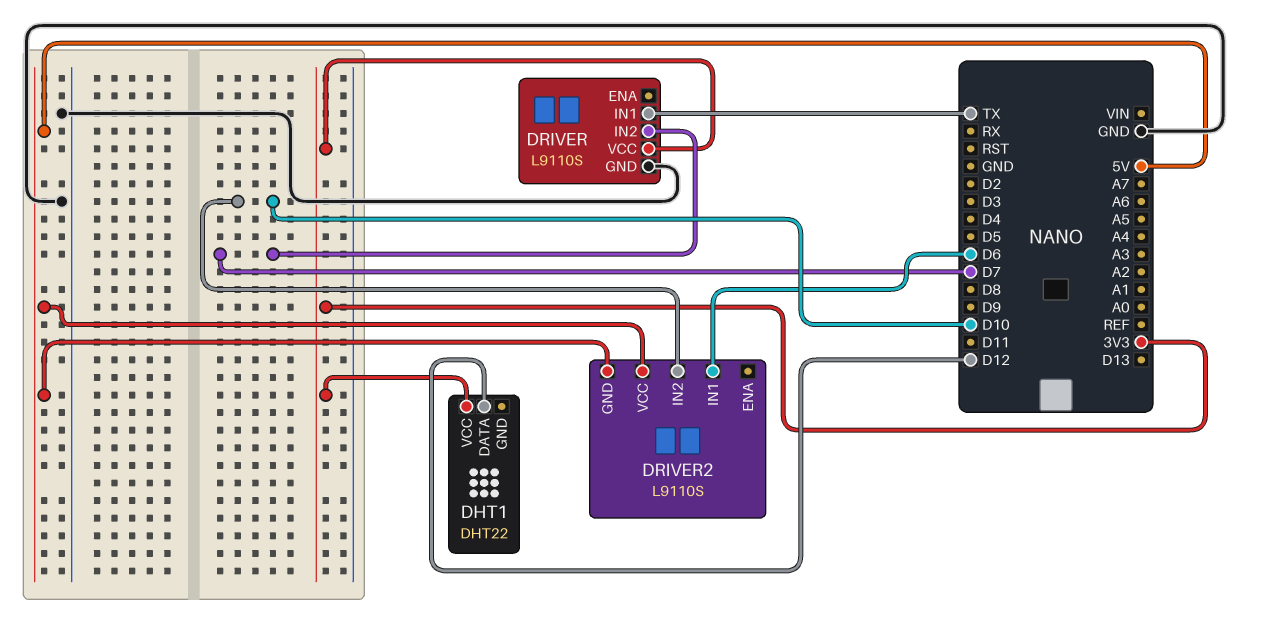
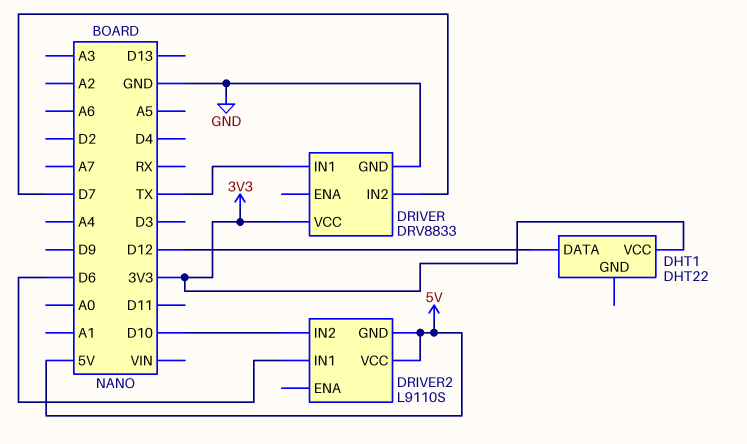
DRIVER: L9110S -> DRV8833

